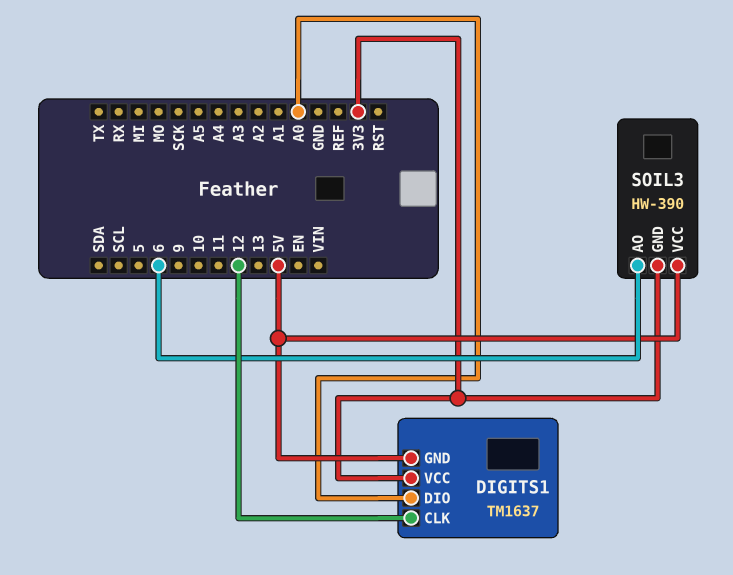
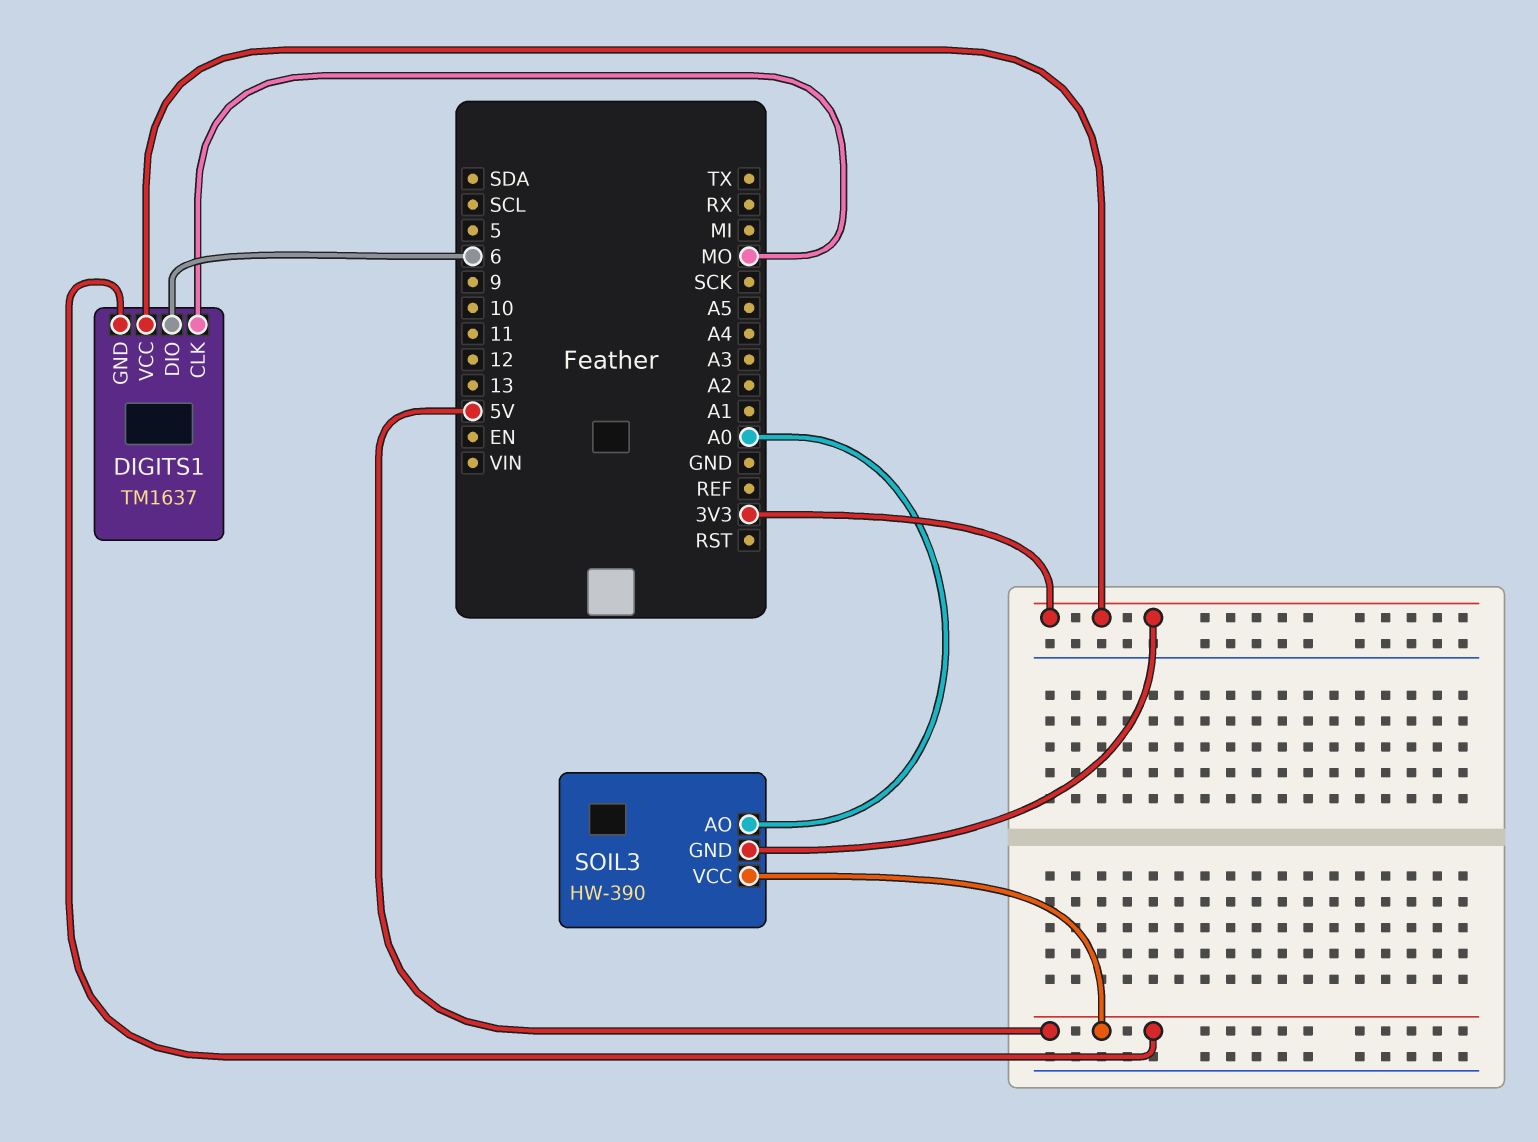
DIGITS1 pin CLK: 12 -> MO
DIGITS1 pin DIO: A0 -> 6
SOIL3 pin AO: 6 -> A0

